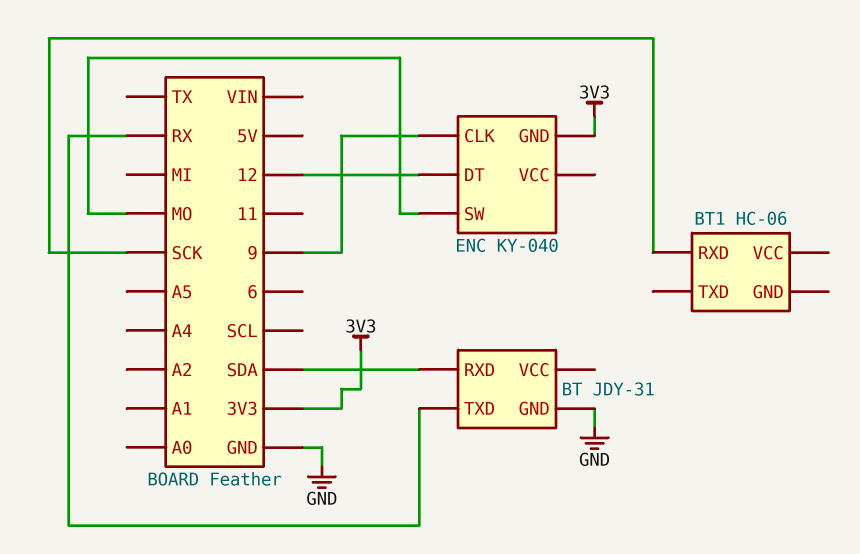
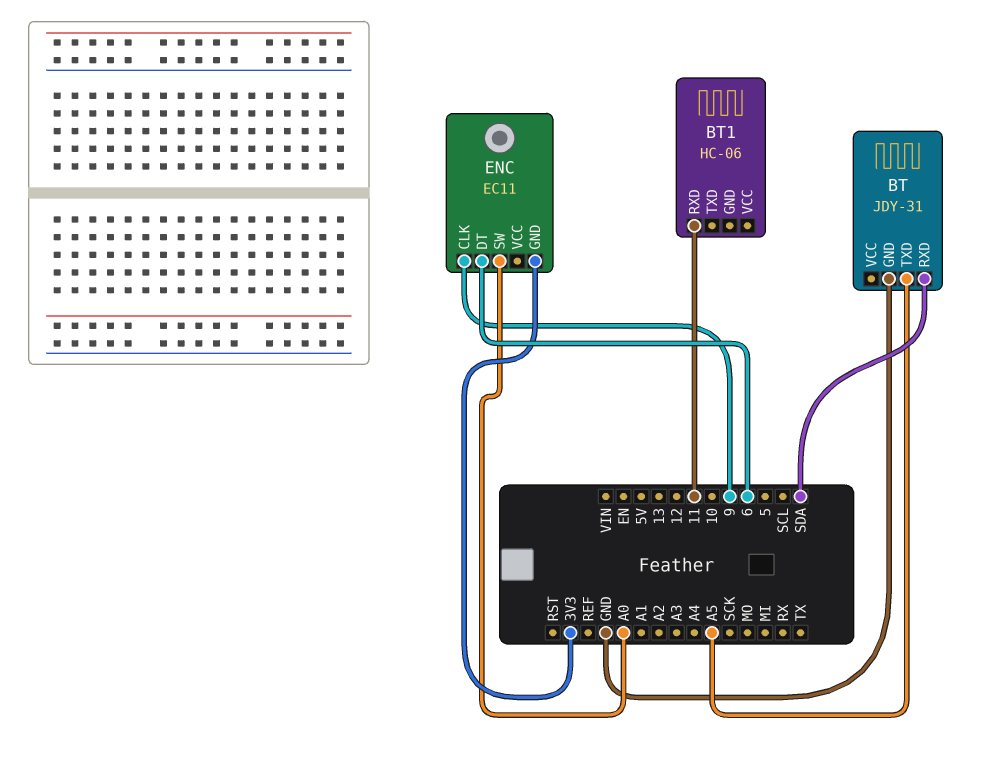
BT pin TXD: RX -> A5
BT1 pin RXD: SCK -> 11
ENC: KY-040 -> EC11
ENC pin DT: 12 -> 6
ENC pin SW: MO -> A0

